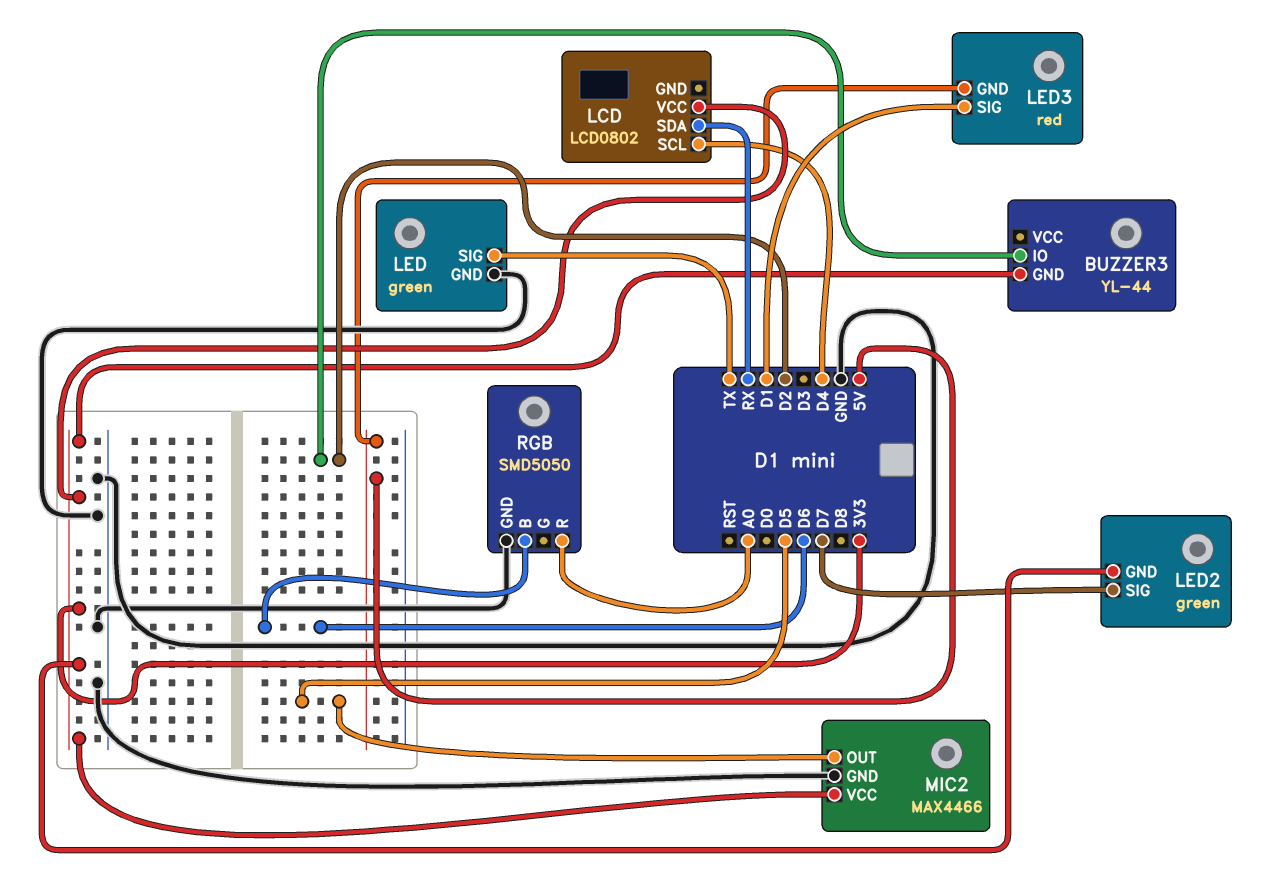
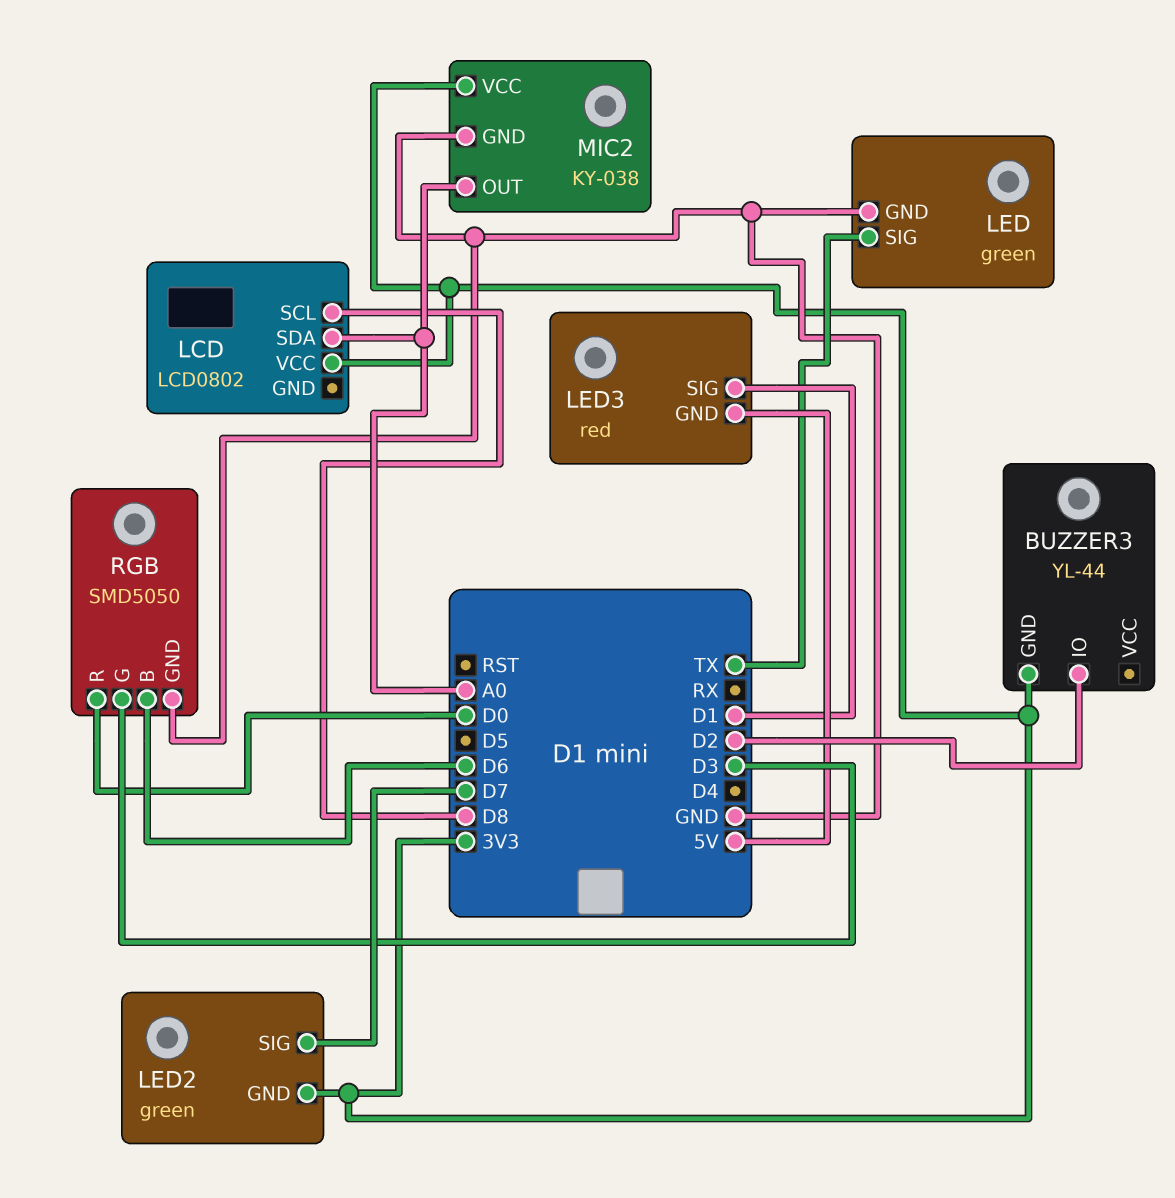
LCD pin SCL: D4 -> D8
LCD pin SDA: RX -> A0
MIC2: MAX4466 -> KY-038
MIC2 pin OUT: D5 -> A0
RGB pin G: none -> D3
RGB pin R: A0 -> D0

